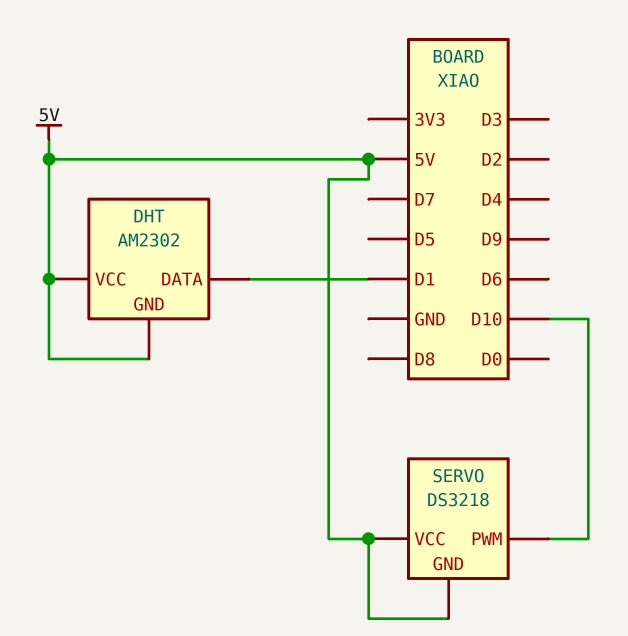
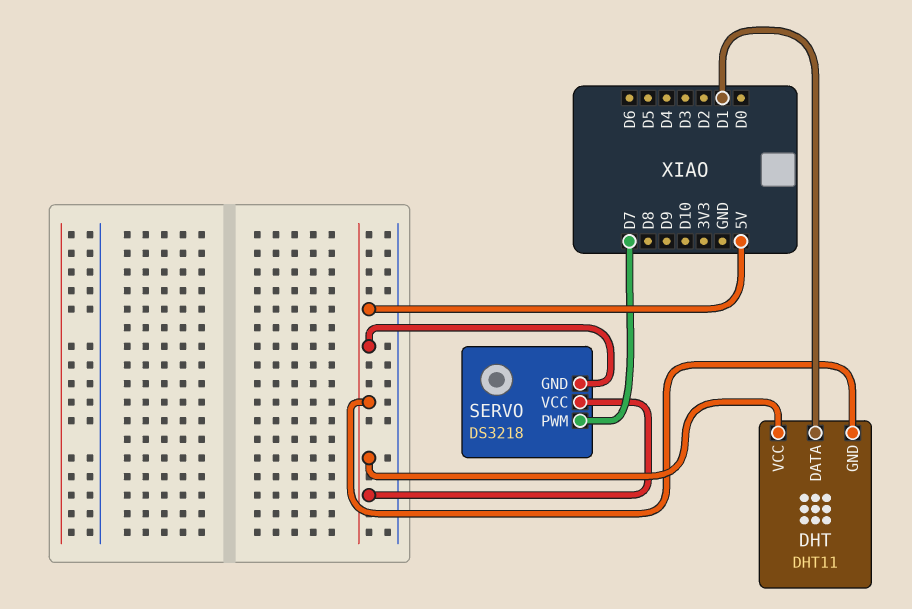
DHT: AM2302 -> DHT11
SERVO pin PWM: D10 -> D7

